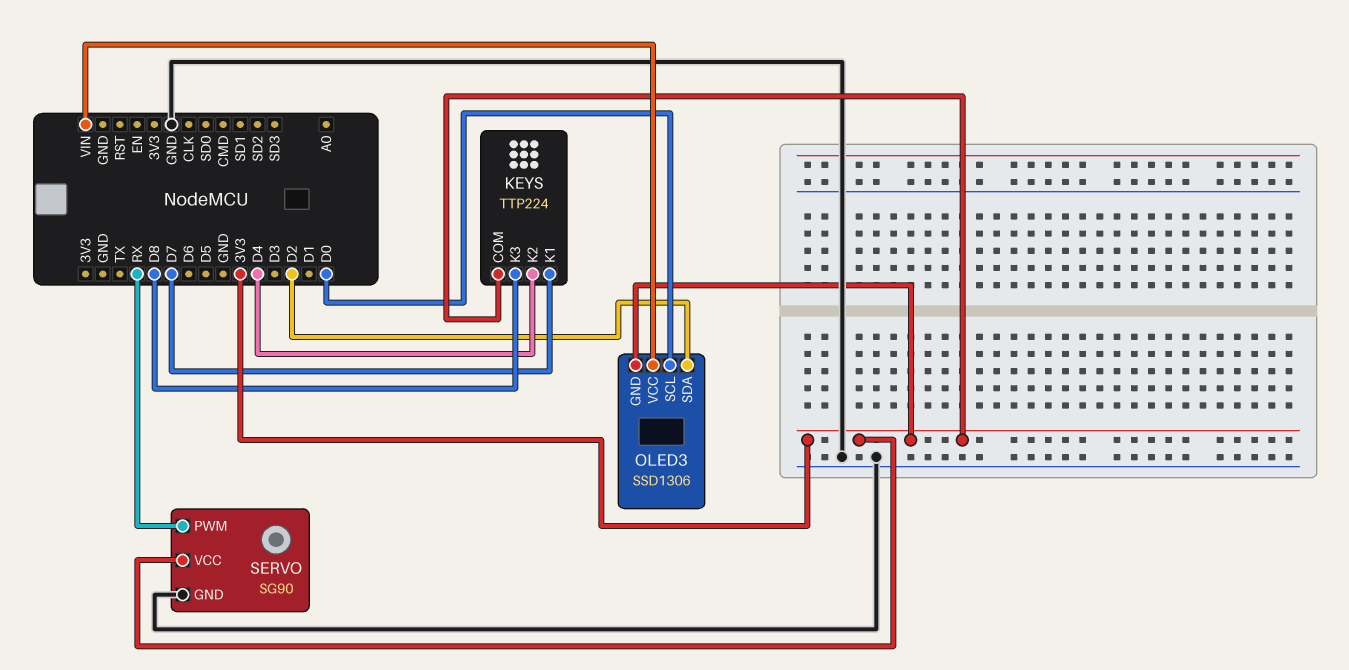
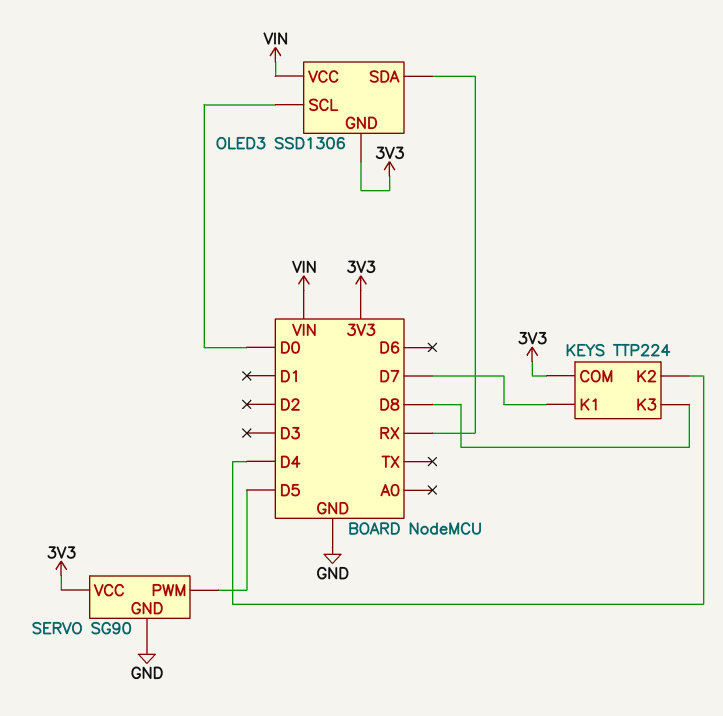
OLED3 pin SDA: D2 -> RX
SERVO pin PWM: RX -> D5

